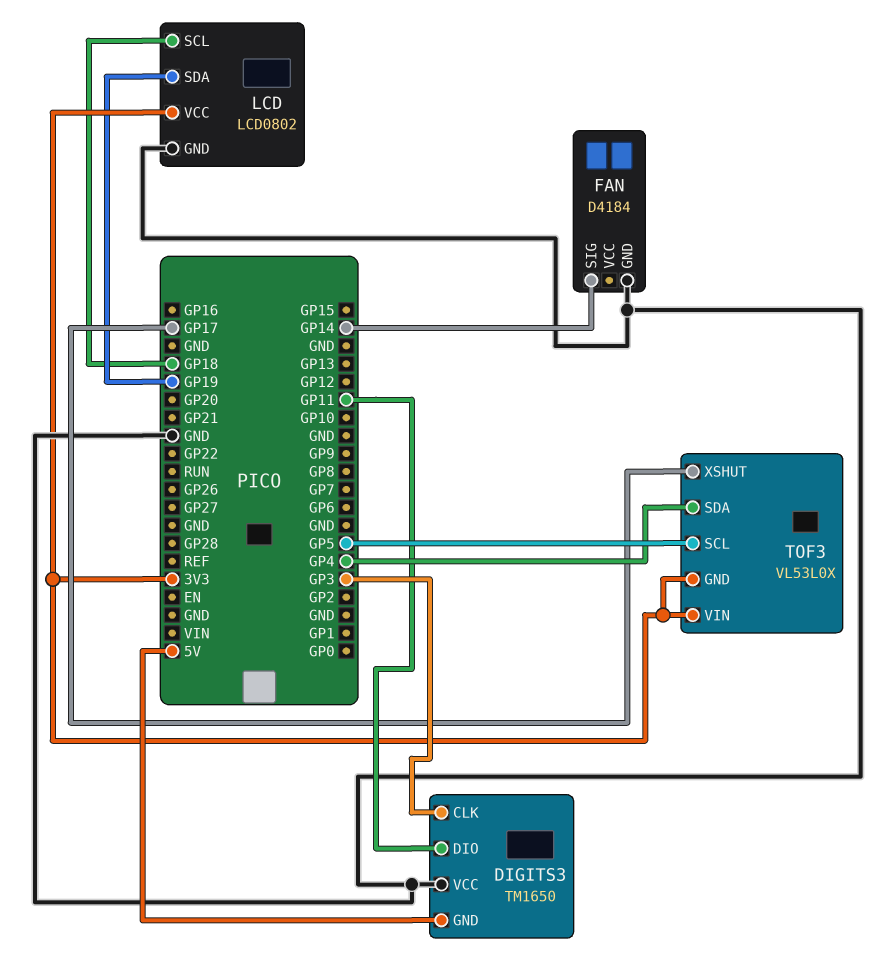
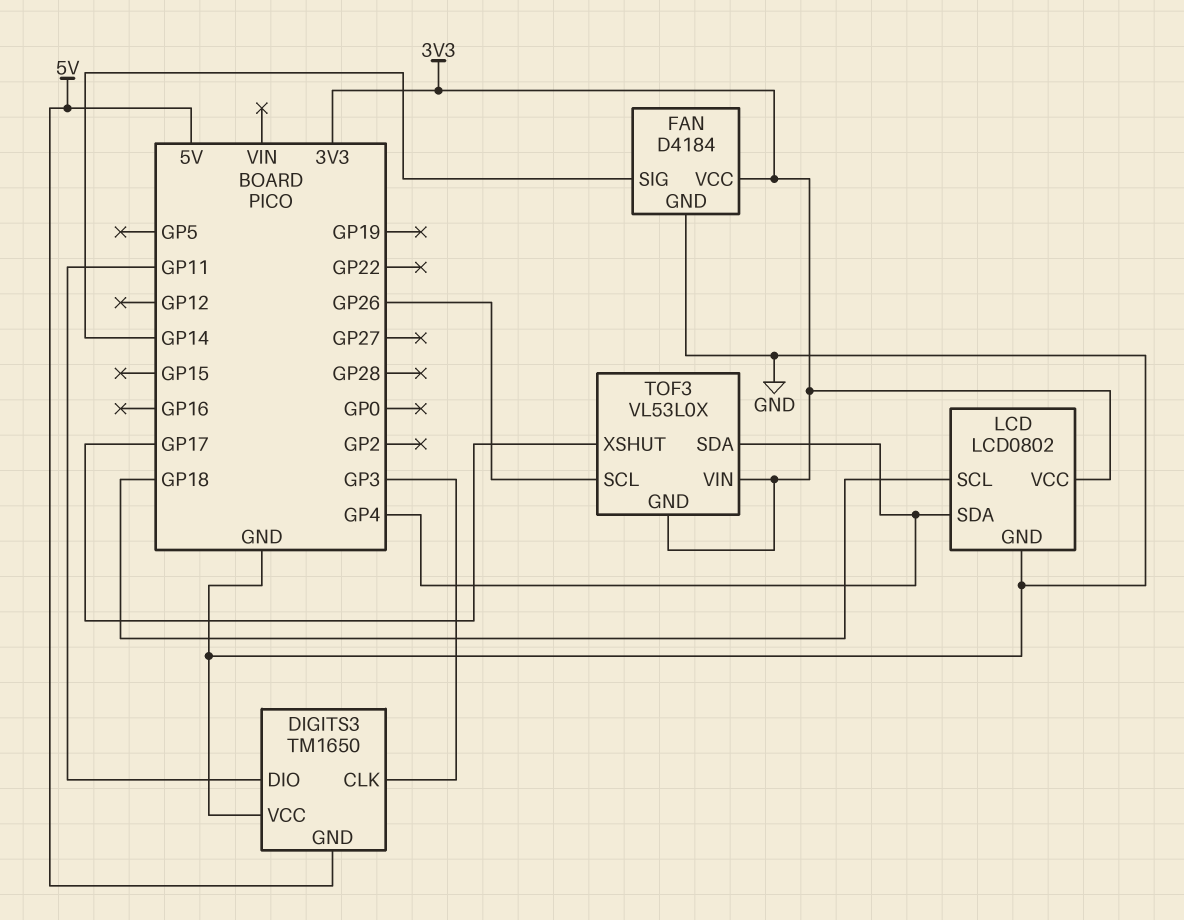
FAN pin VCC: none -> 3V3
LCD pin SDA: GP19 -> GP4
TOF3 pin SCL: GP5 -> GP26

